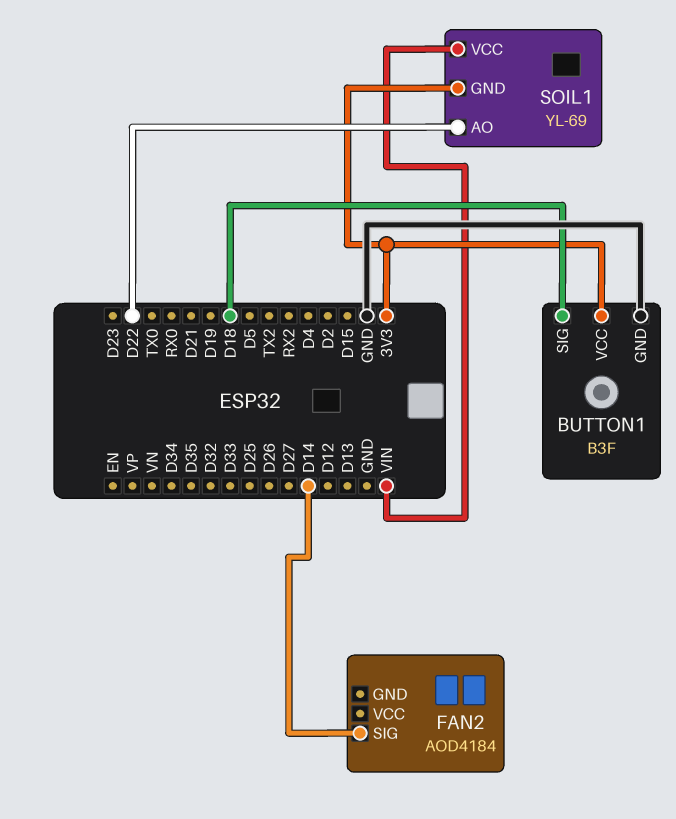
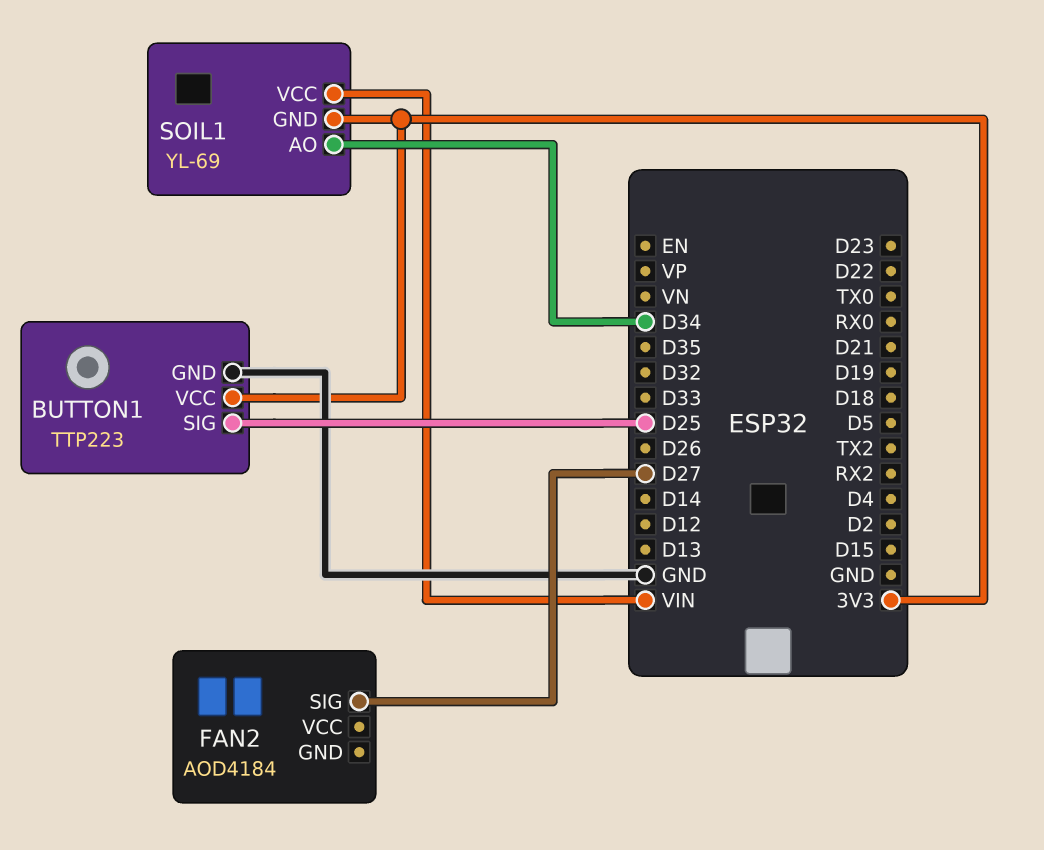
BUTTON1: B3F -> TTP223
BUTTON1 pin SIG: D18 -> D25
FAN2 pin SIG: D14 -> D27
SOIL1 pin AO: D22 -> D34

